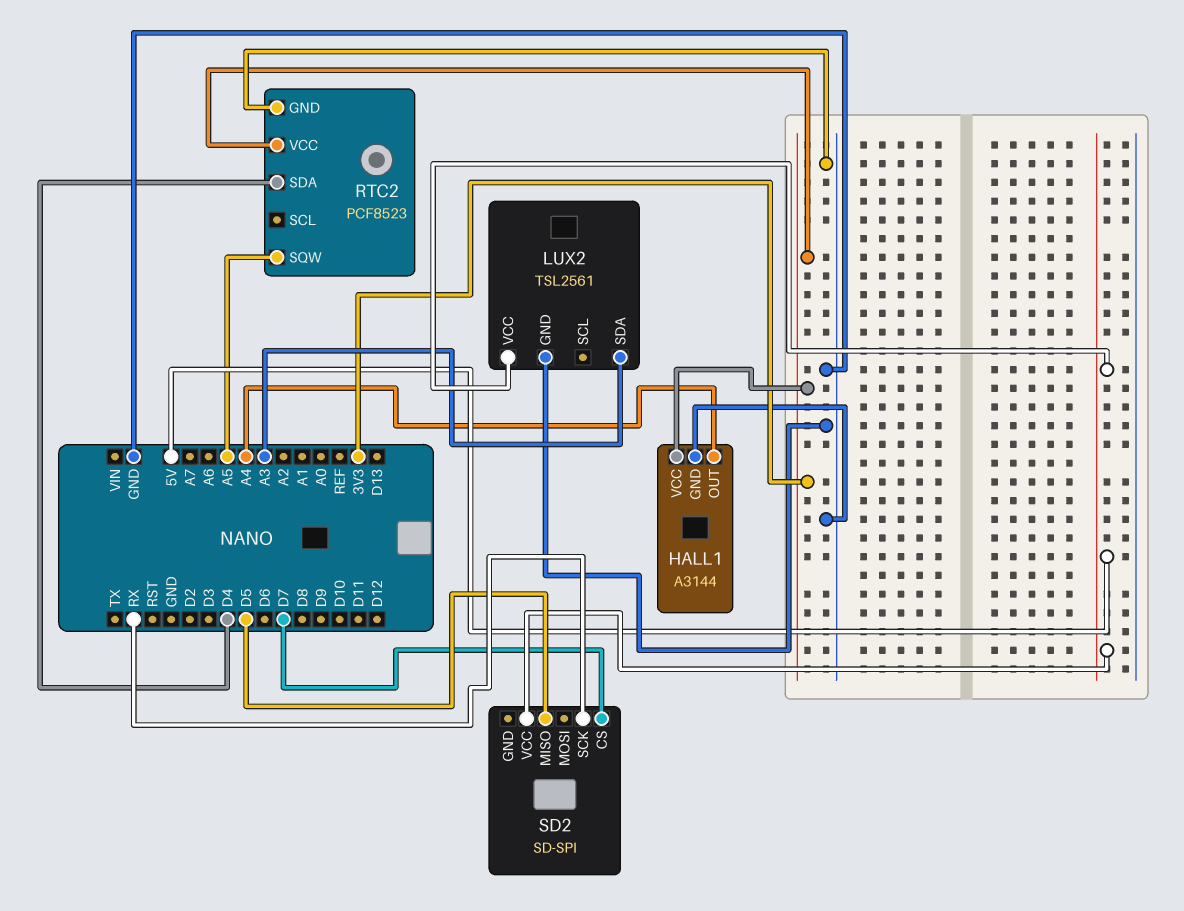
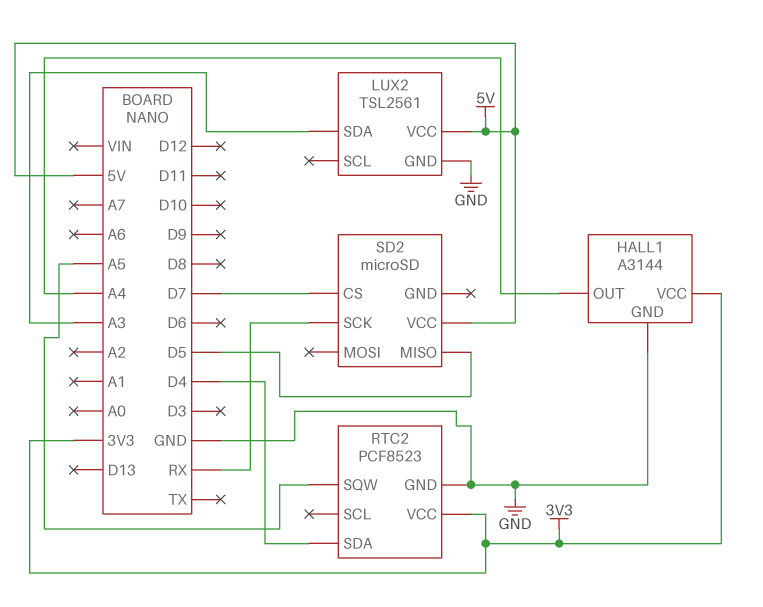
SD2: SD-SPI -> microSD

